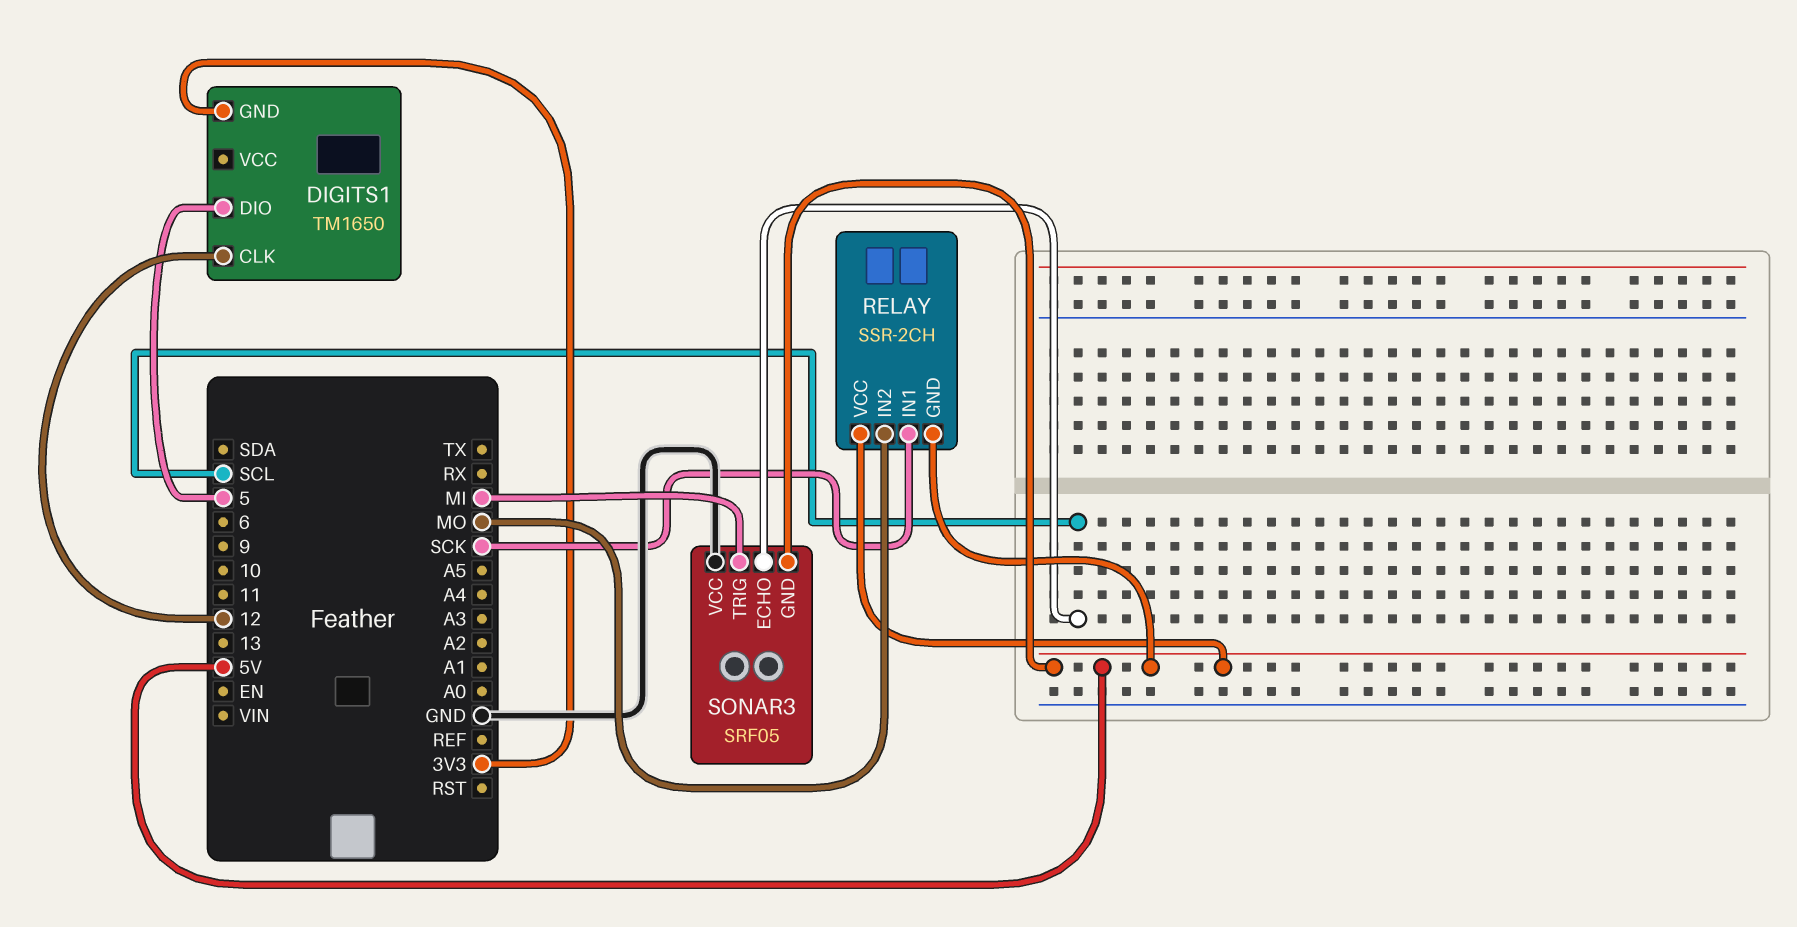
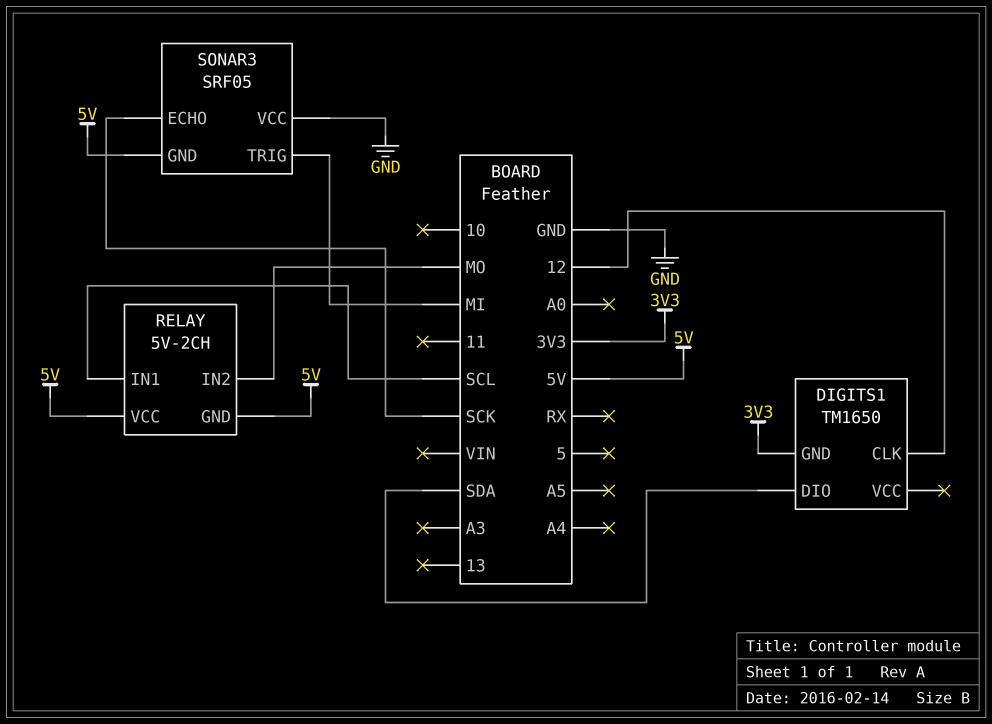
DIGITS1 pin DIO: 5 -> SDA
RELAY: SSR-2CH -> 5V-2CH
RELAY pin IN1: SCK -> SCL
SONAR3 pin ECHO: SCL -> SCK

